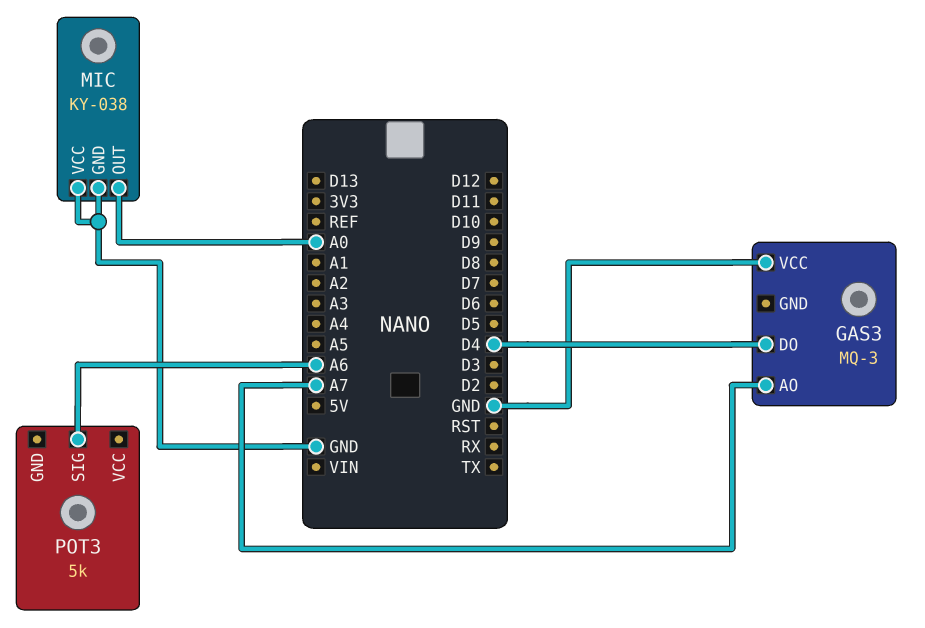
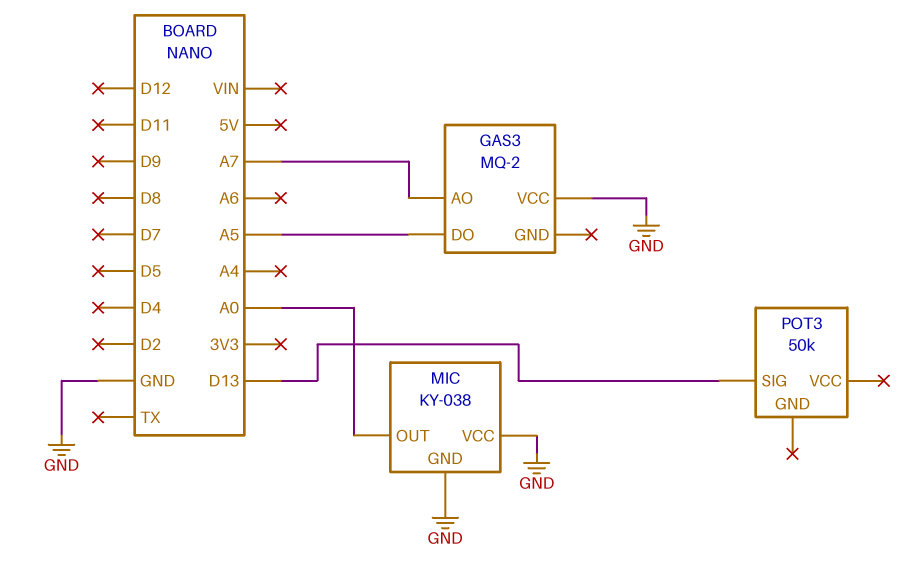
GAS3: MQ-3 -> MQ-2
GAS3 pin DO: D4 -> A5
POT3: 5k -> 50k
POT3 pin SIG: A6 -> D13

